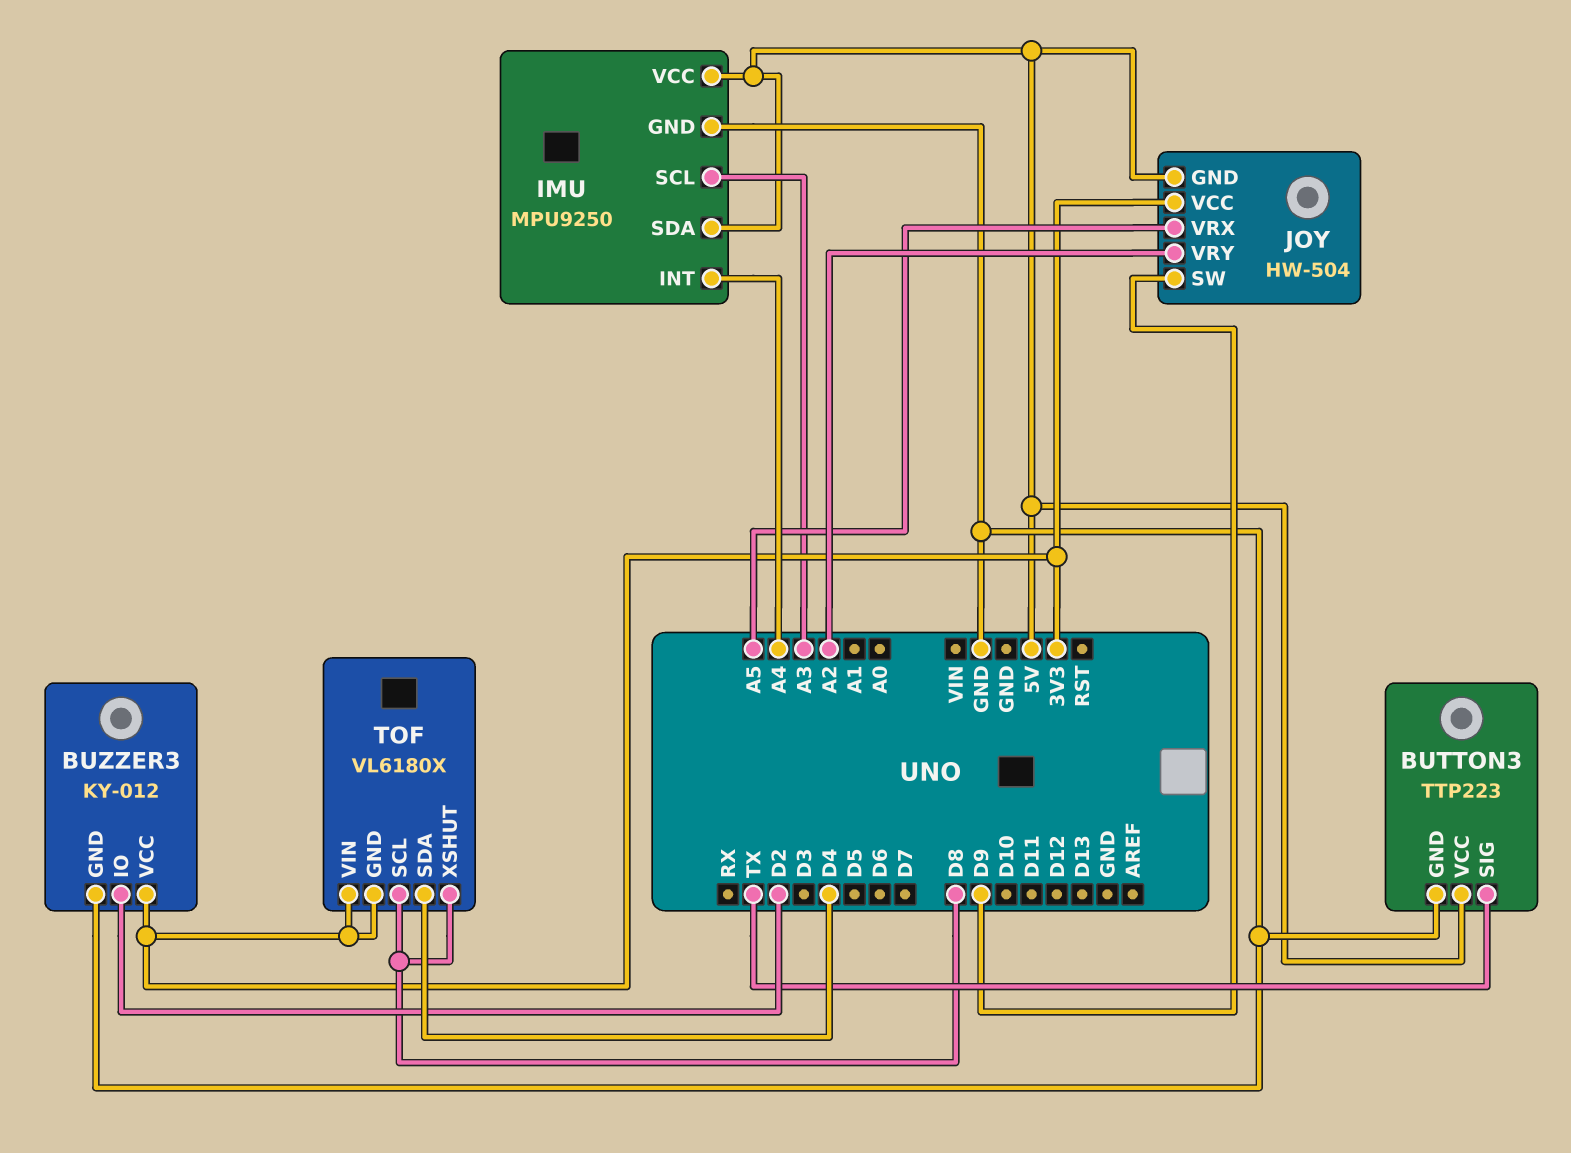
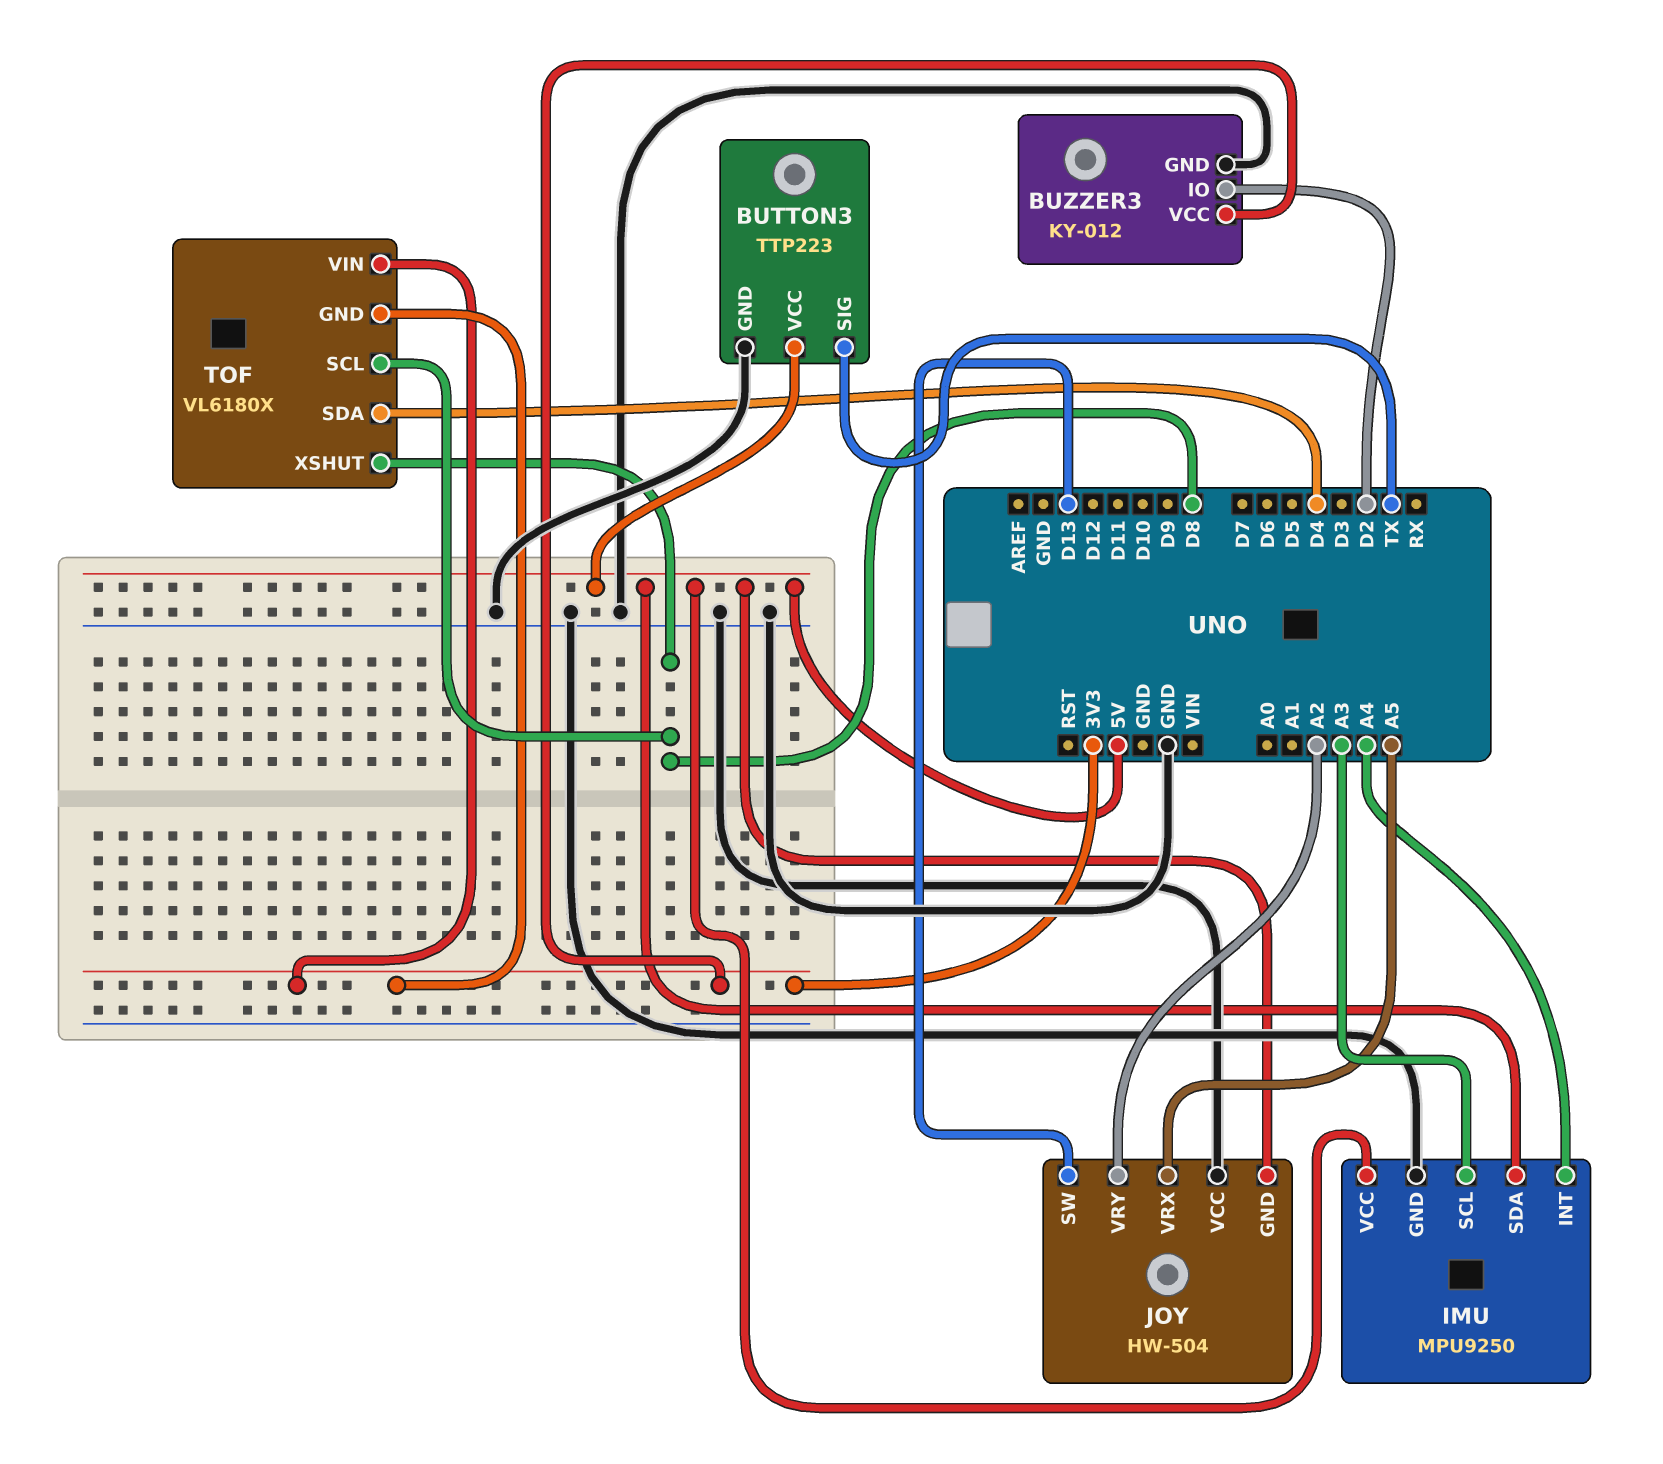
JOY pin SW: D9 -> D13
JOY pin VCC: 3V3 -> GND

